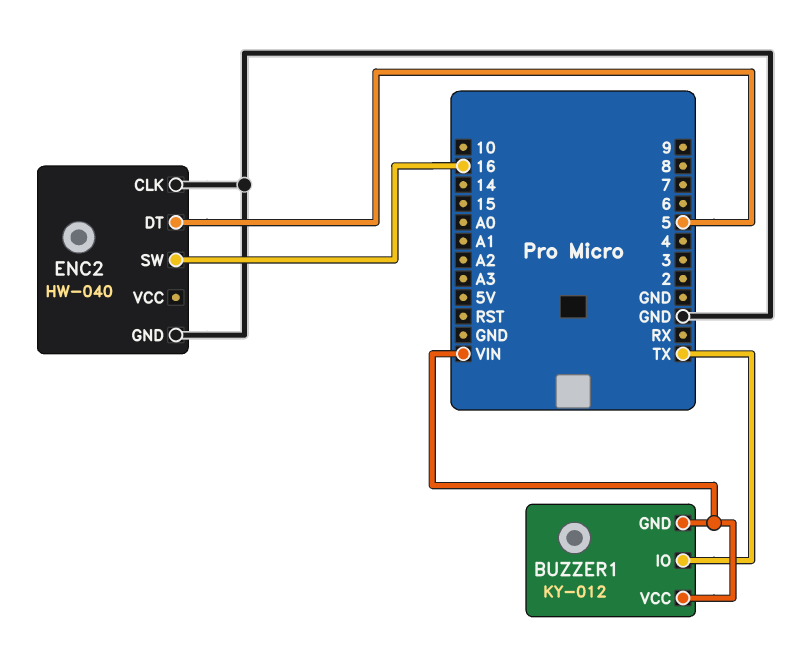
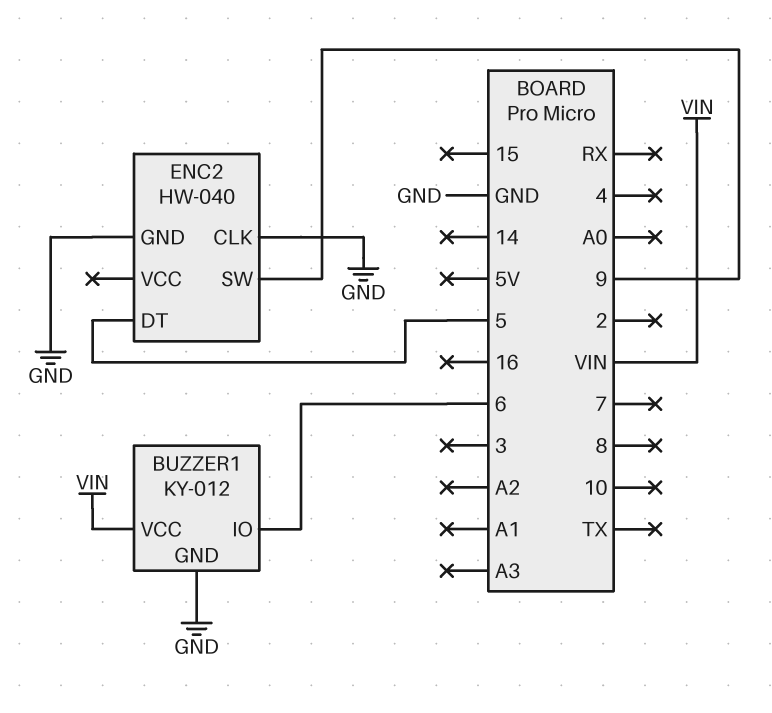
BUZZER1 pin GND: VIN -> GND
BUZZER1 pin IO: TX -> 6
ENC2 pin SW: 16 -> 9

